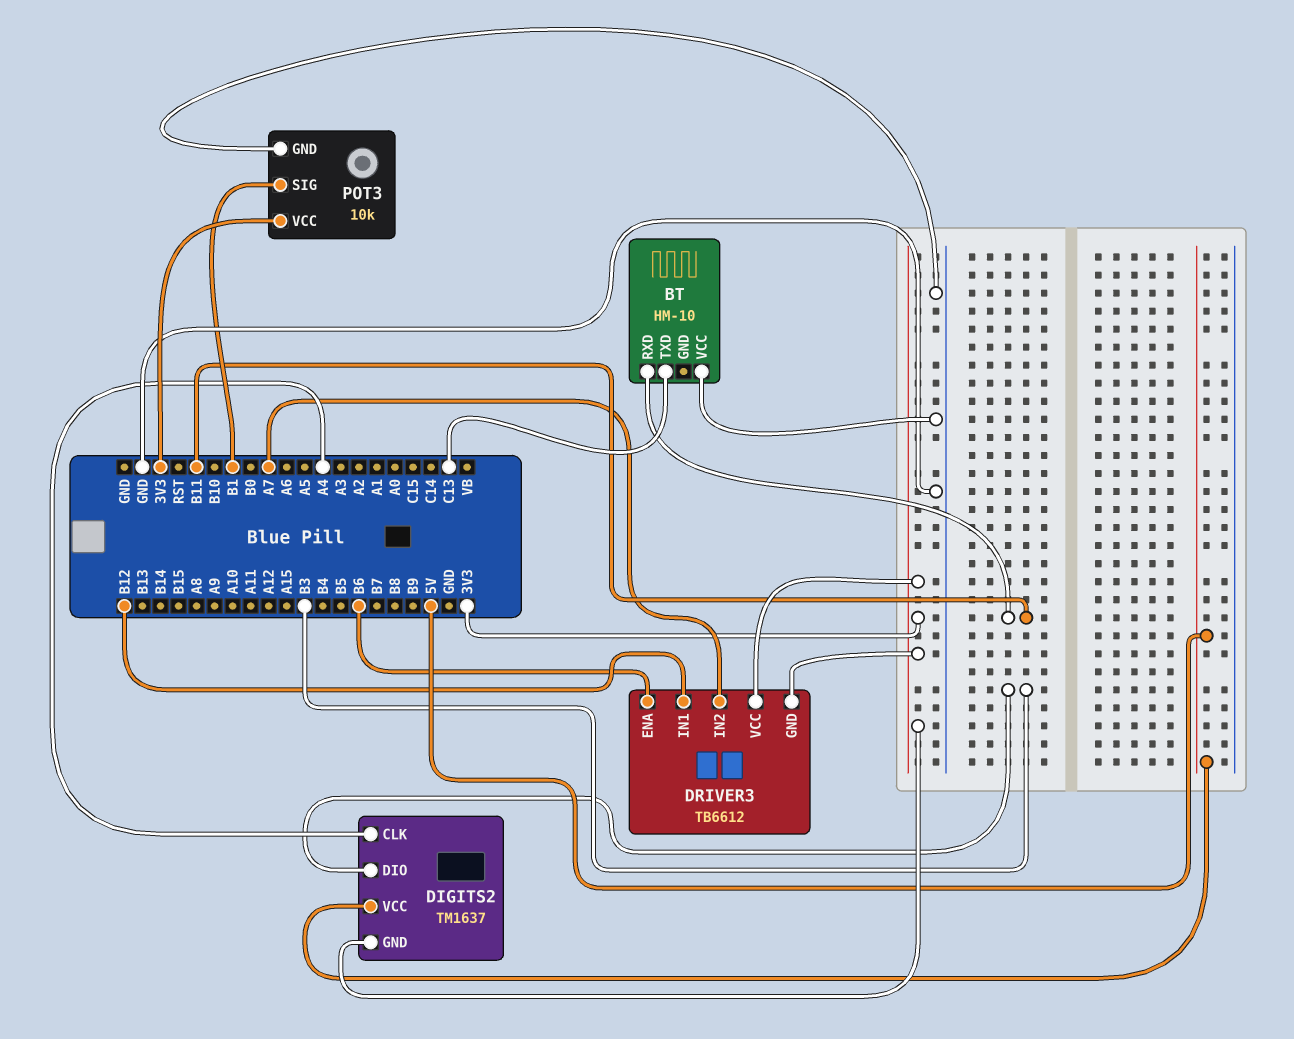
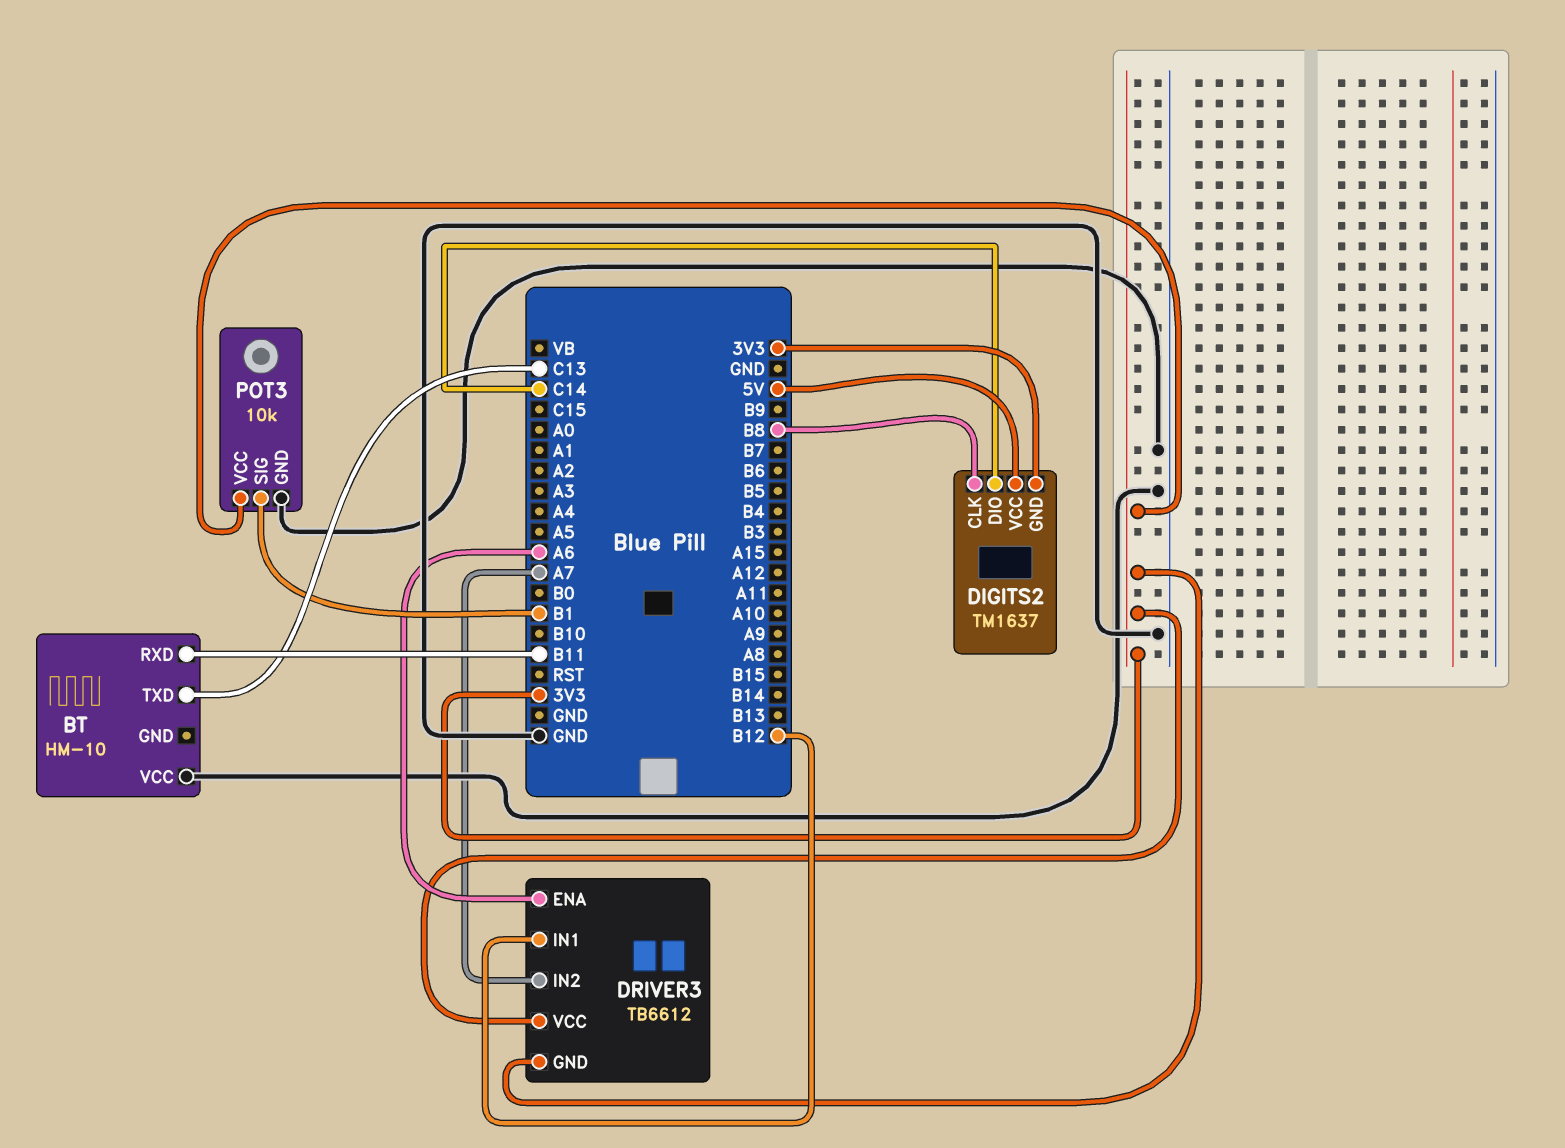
DIGITS2 pin CLK: A4 -> B8
DIGITS2 pin DIO: B3 -> C14
DRIVER3 pin ENA: B6 -> A6

